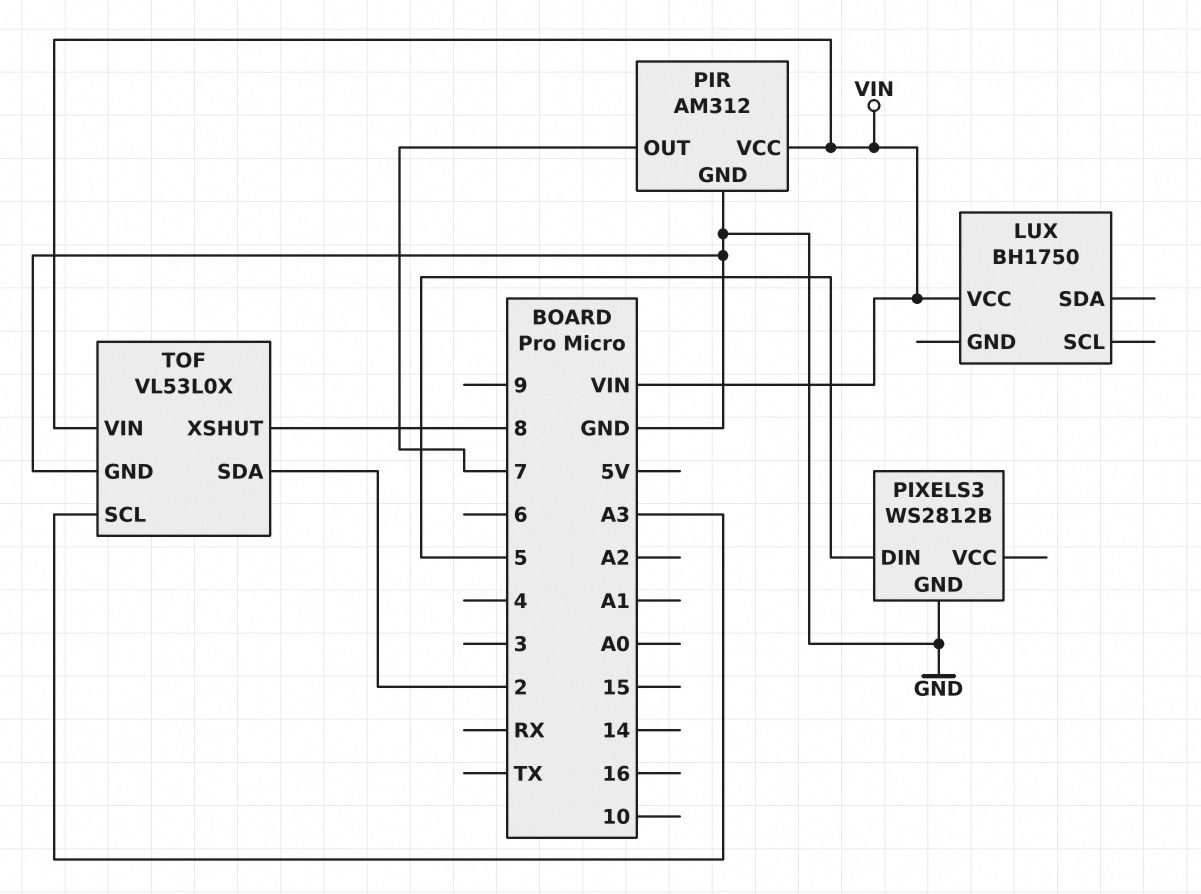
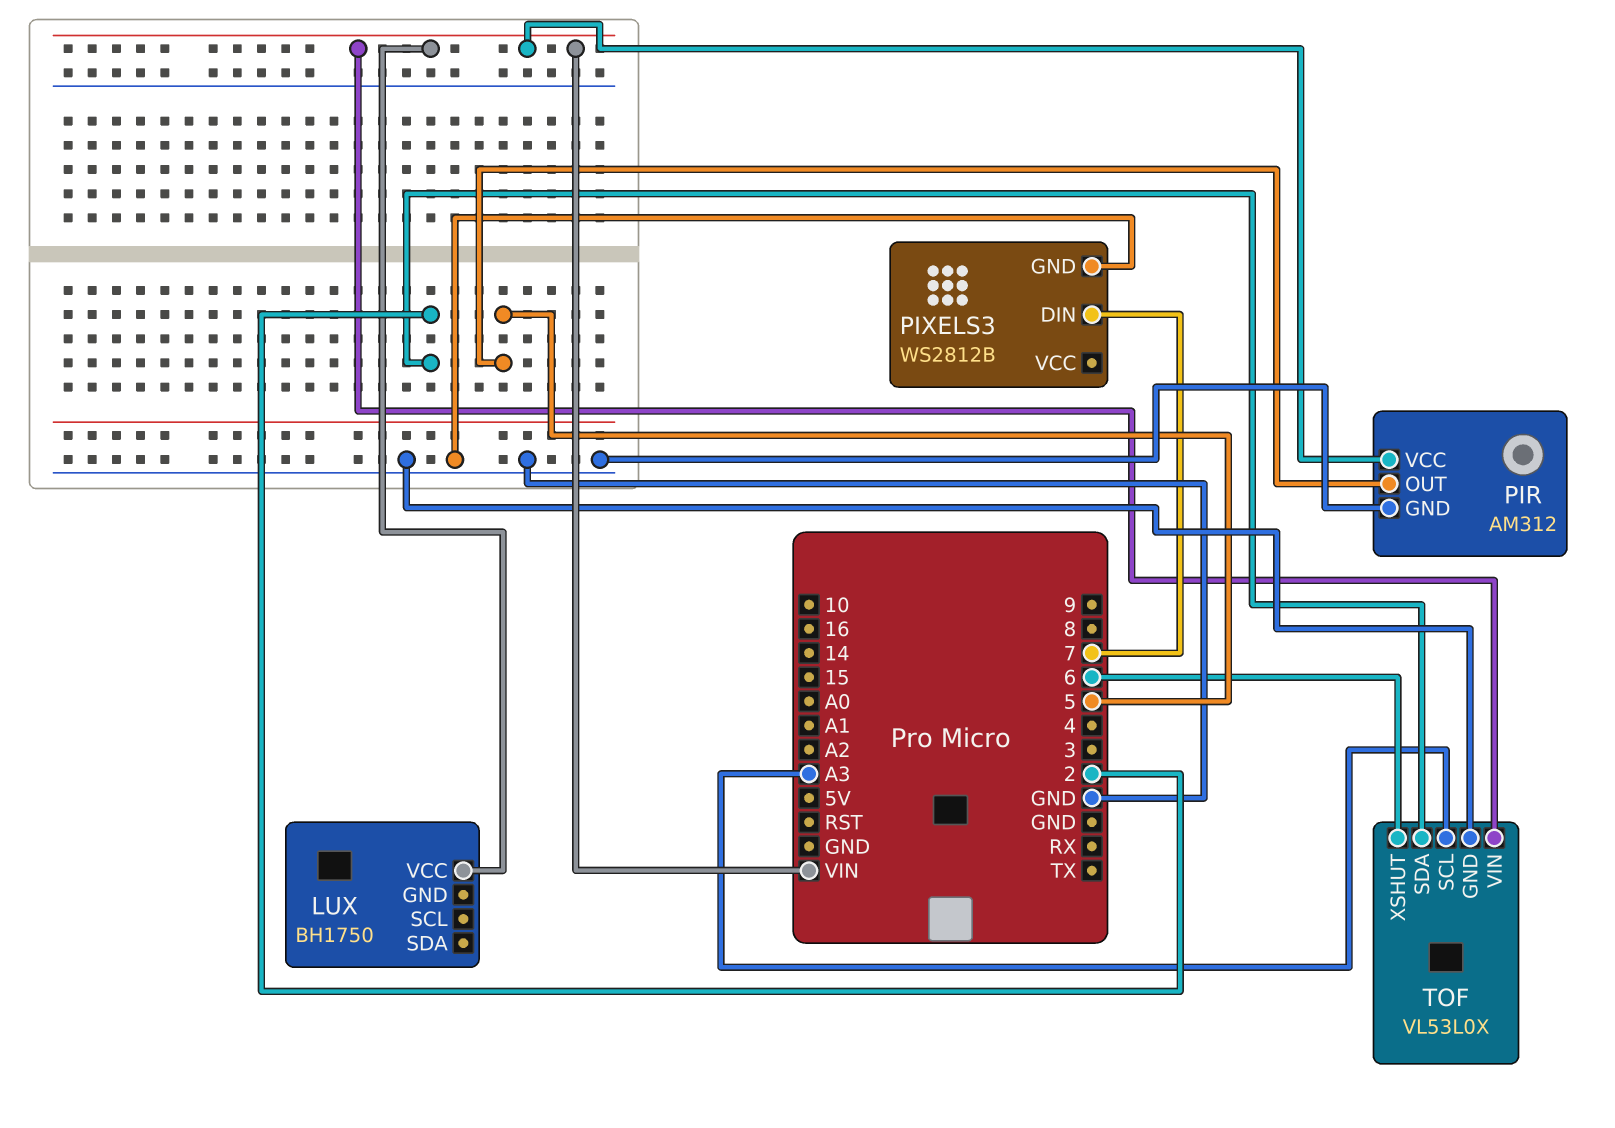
PIR pin OUT: 7 -> 5
PIXELS3 pin DIN: 5 -> 7
TOF pin XSHUT: 8 -> 6

